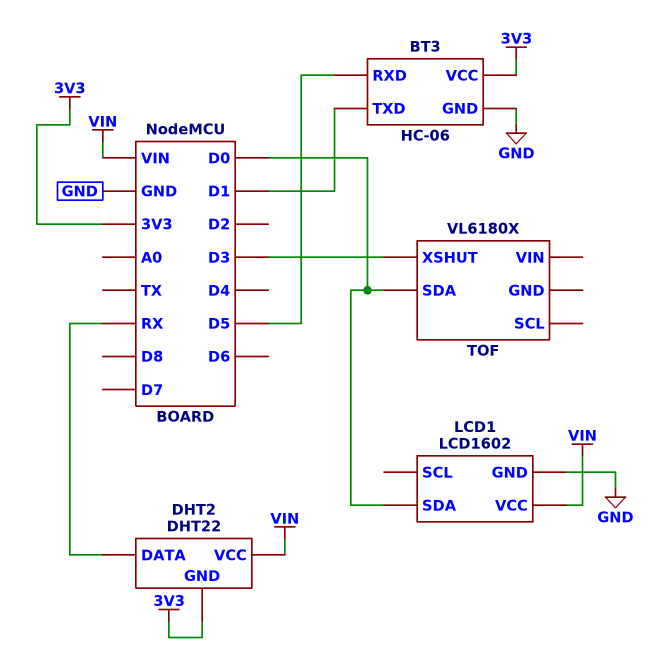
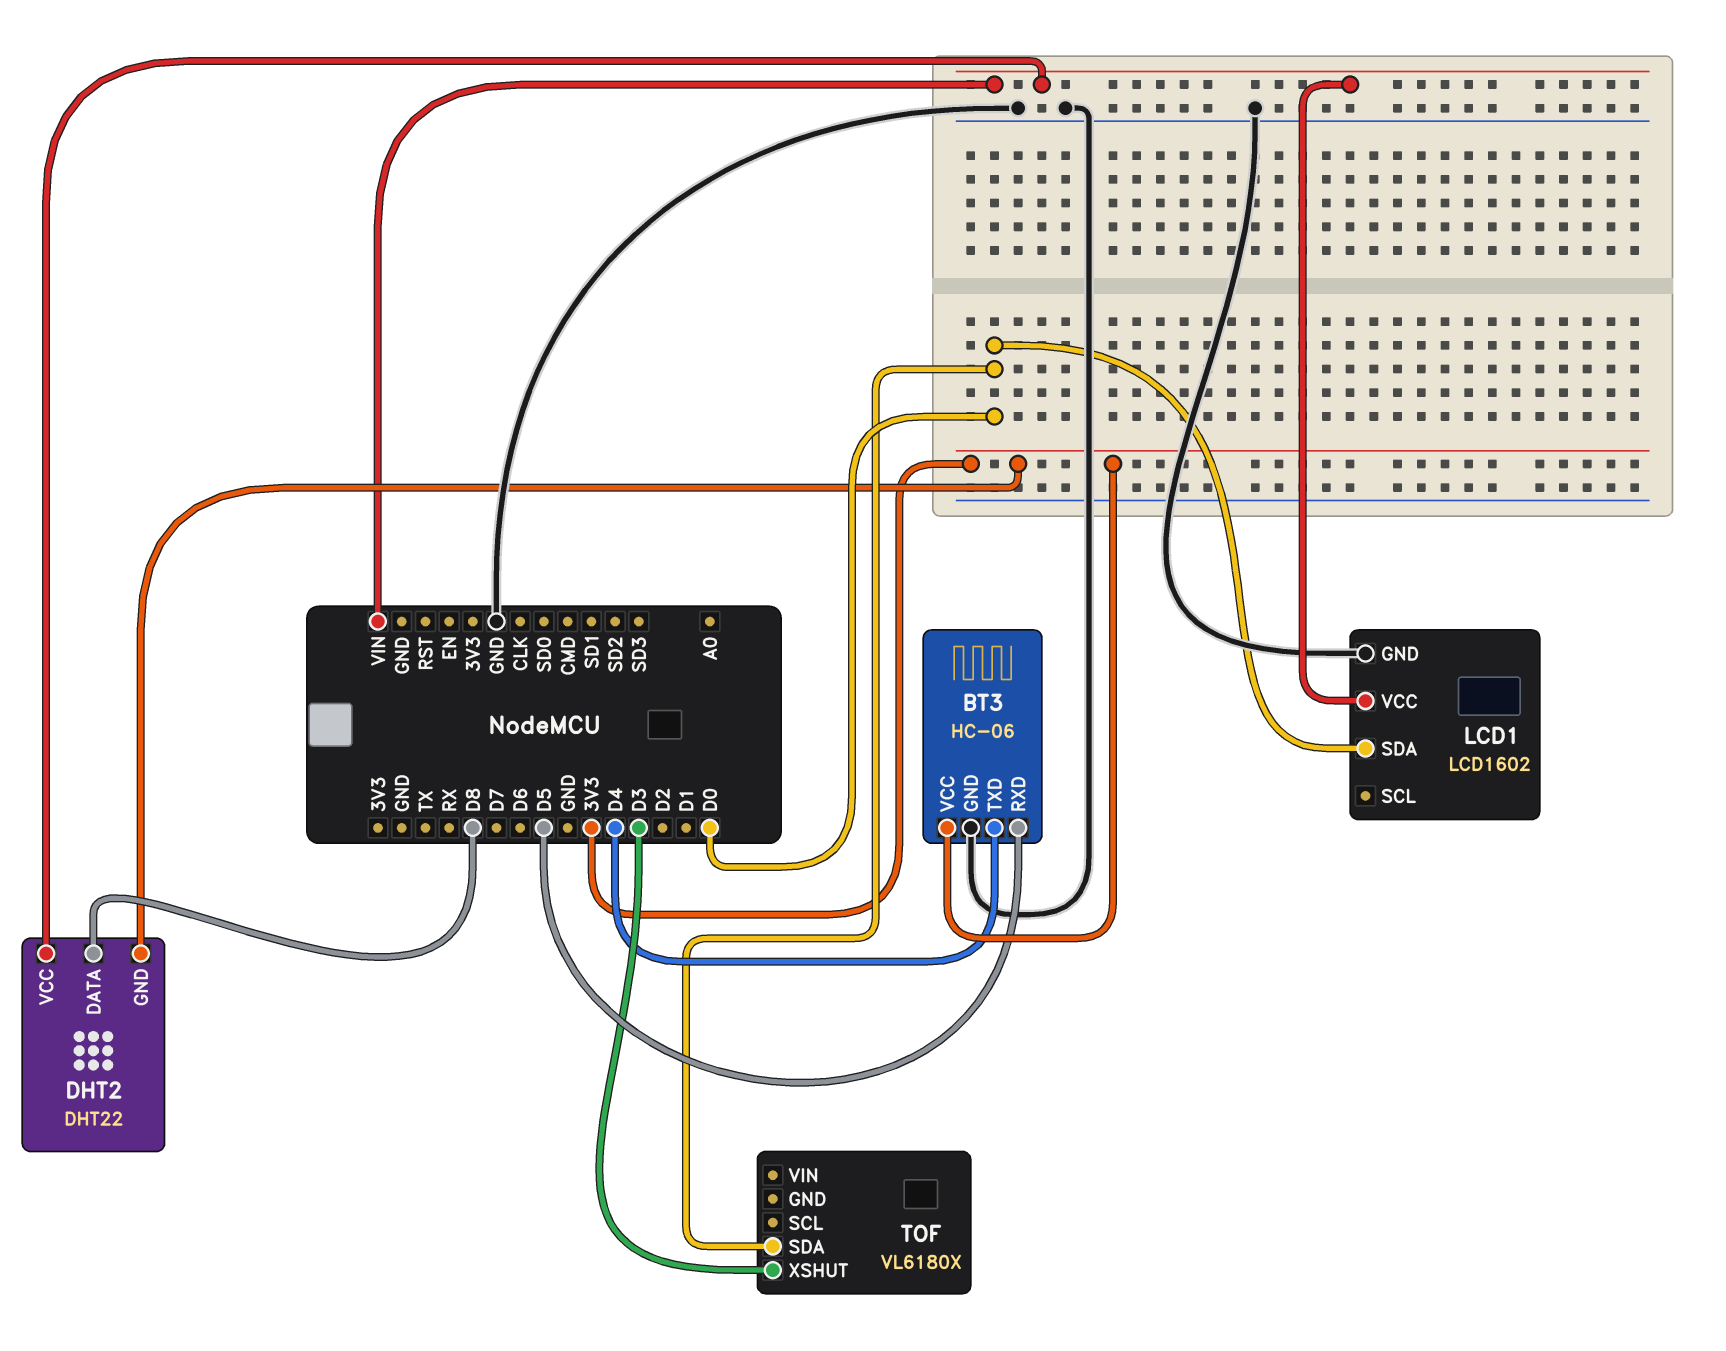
BT3 pin TXD: D1 -> D4
DHT2 pin DATA: RX -> D8

